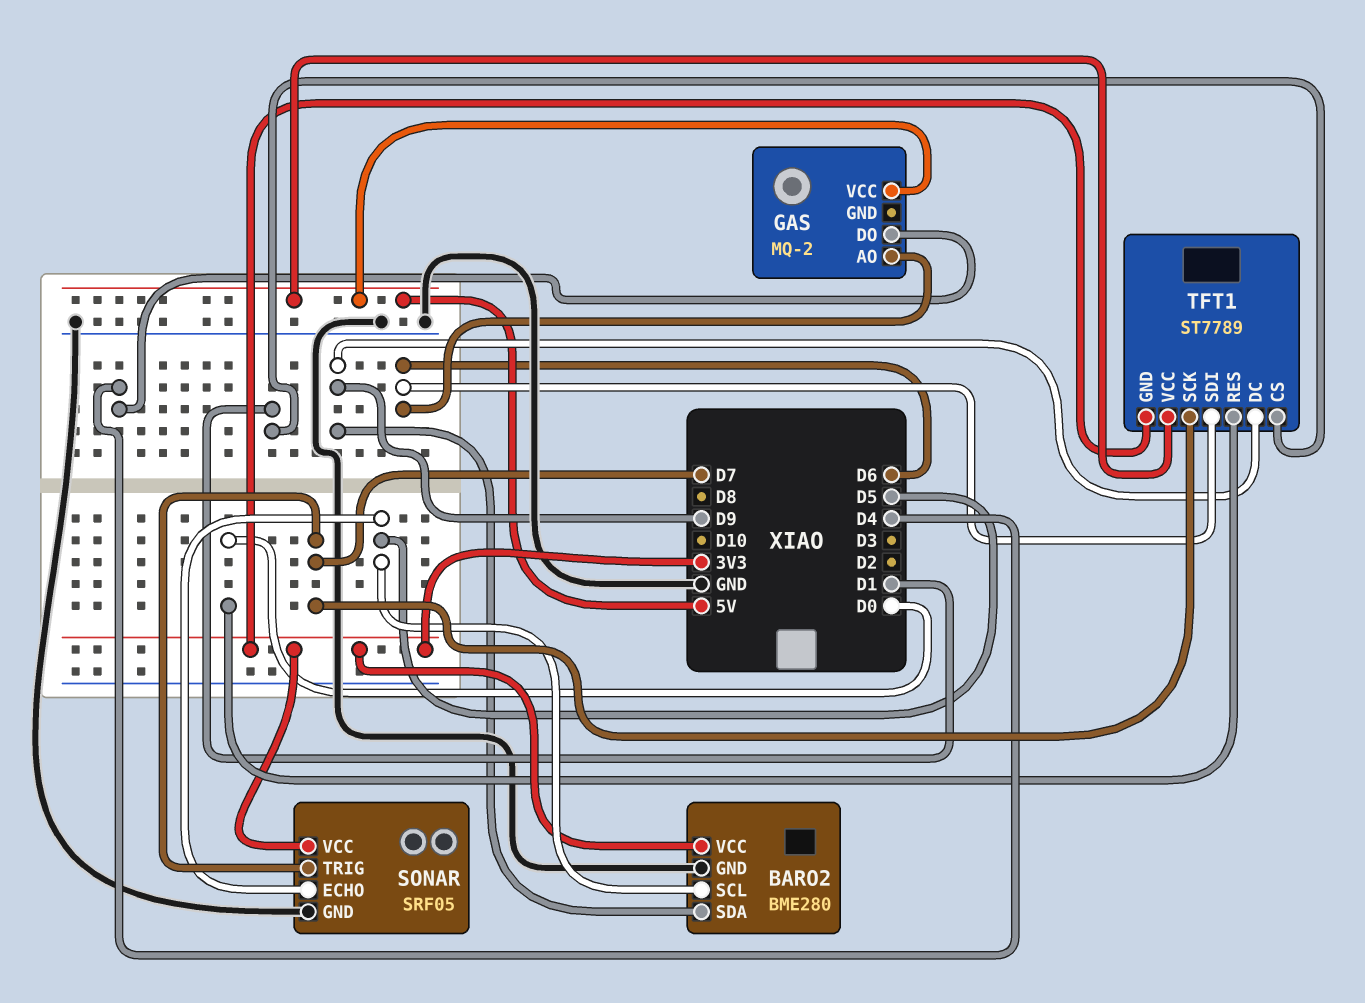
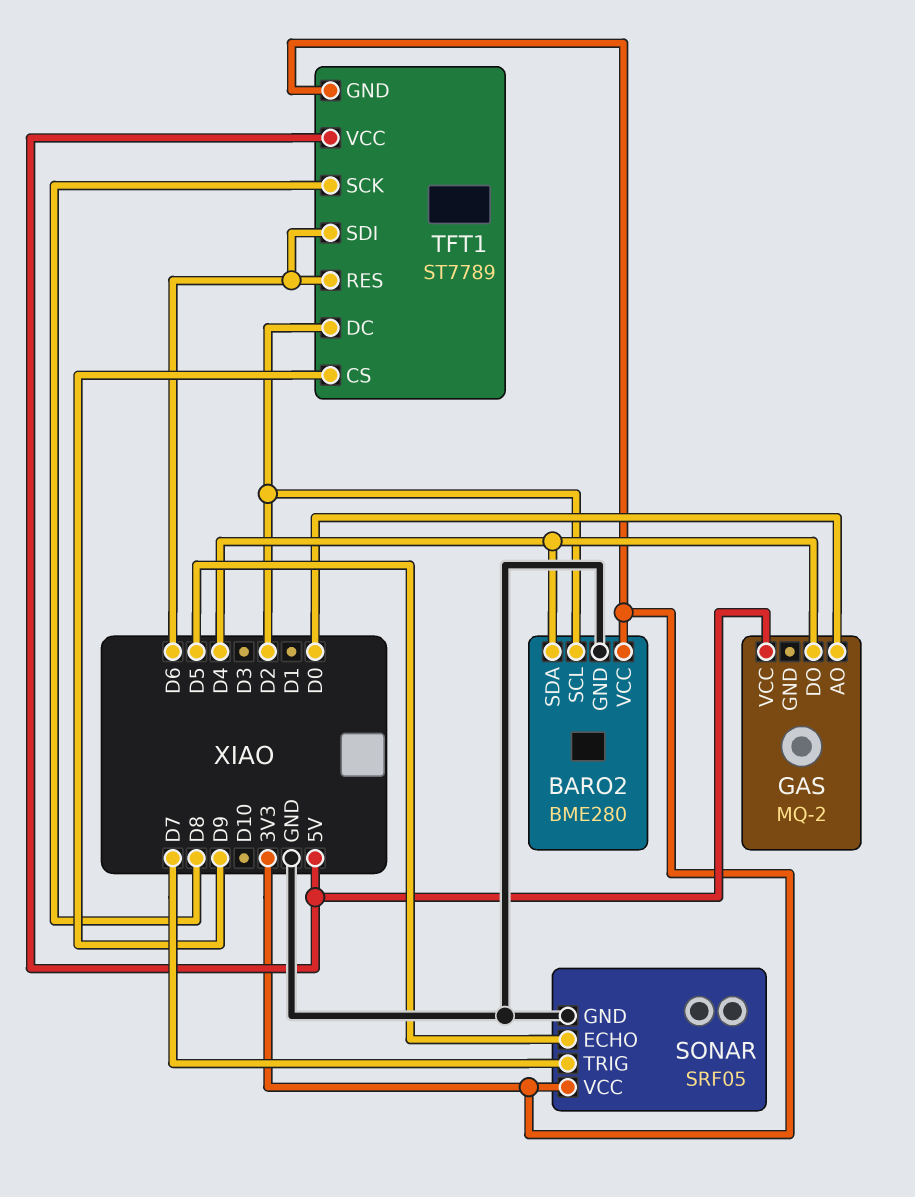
BARO2 pin SCL: D5 -> D2
BARO2 pin SDA: D9 -> D4
GAS pin AO: D6 -> D0
TFT1 pin CS: D1 -> D9
TFT1 pin DC: D9 -> D2
TFT1 pin RES: D0 -> D6
TFT1 pin SCK: D7 -> D8

